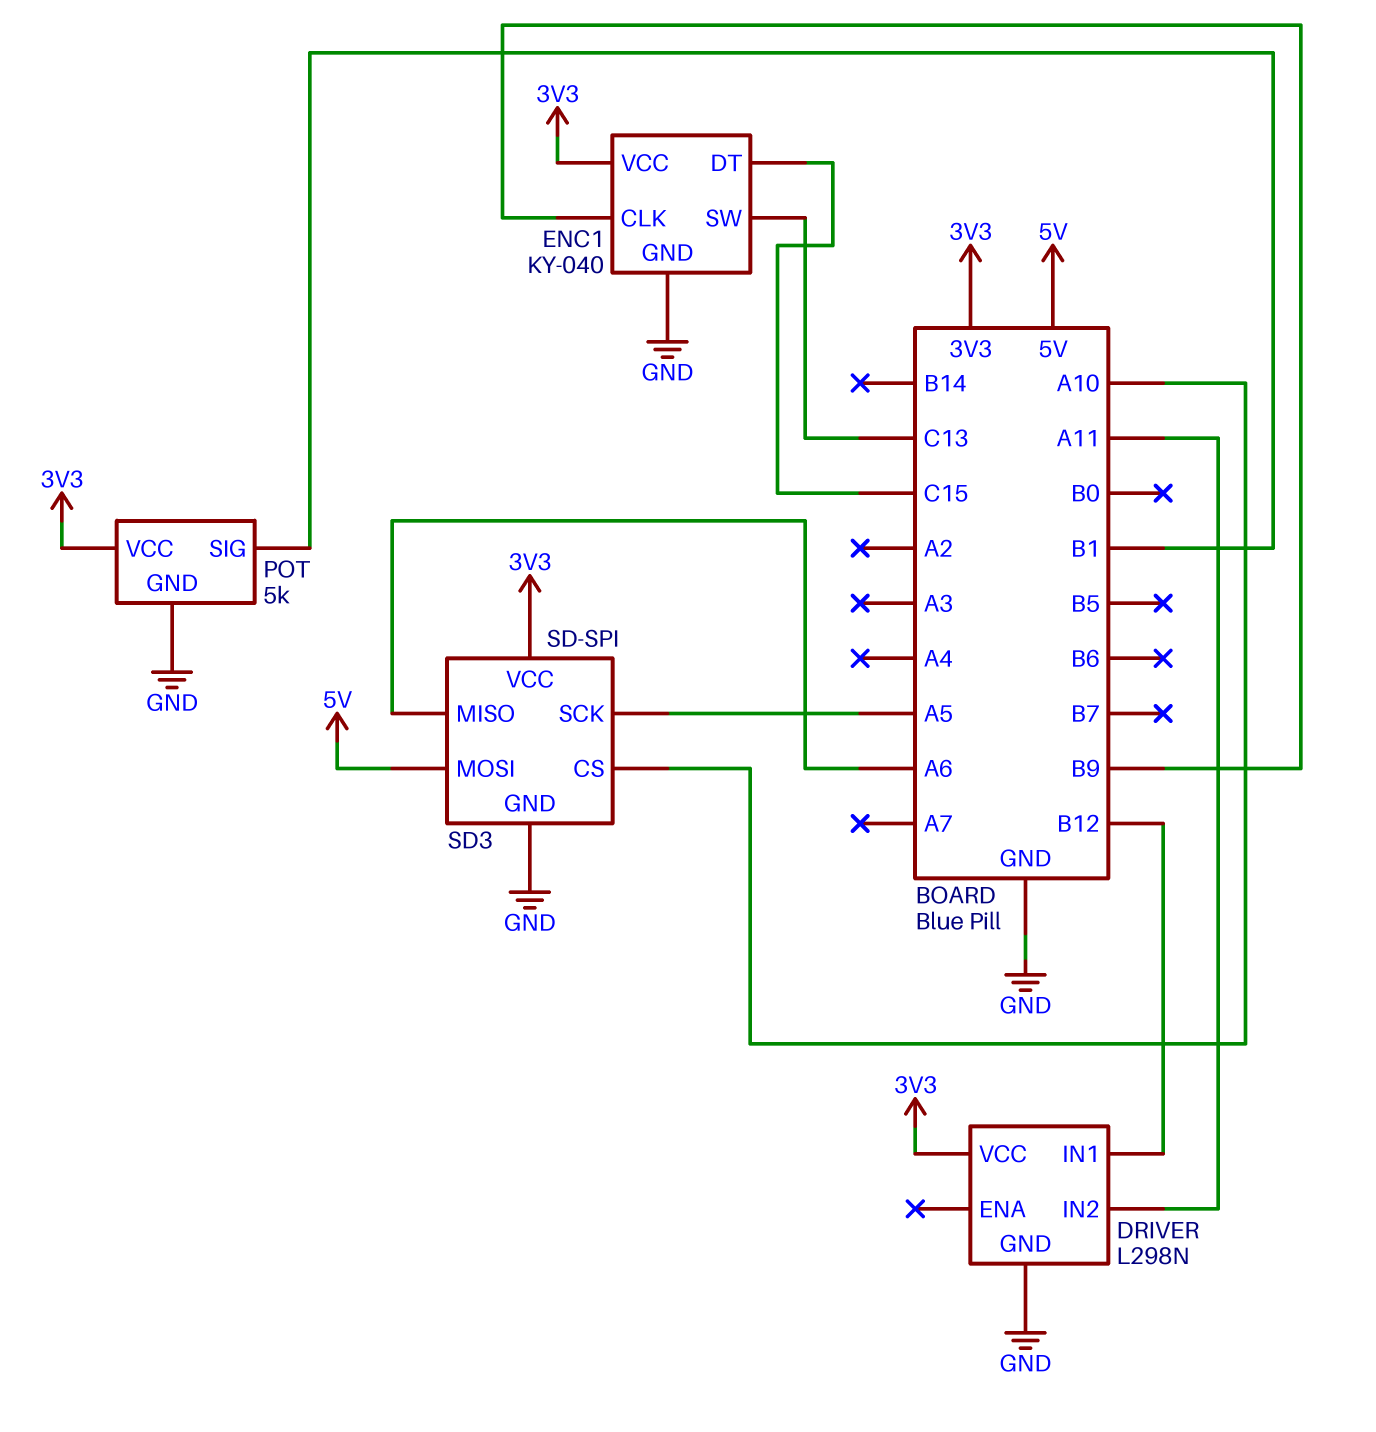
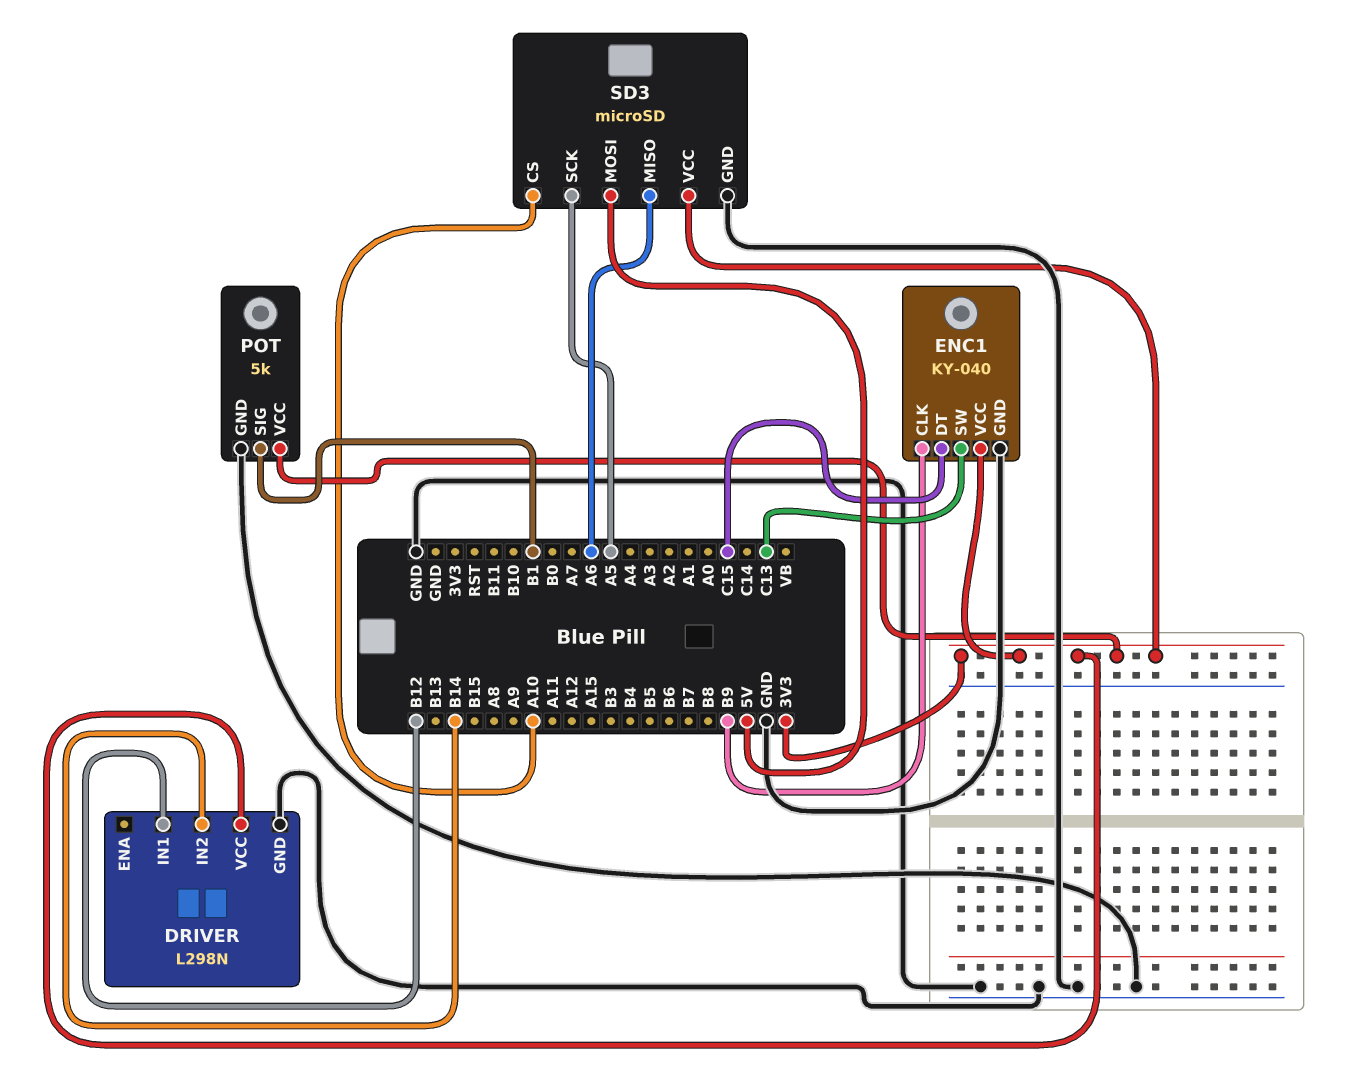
DRIVER pin IN2: A11 -> B14
SD3: SD-SPI -> microSD

